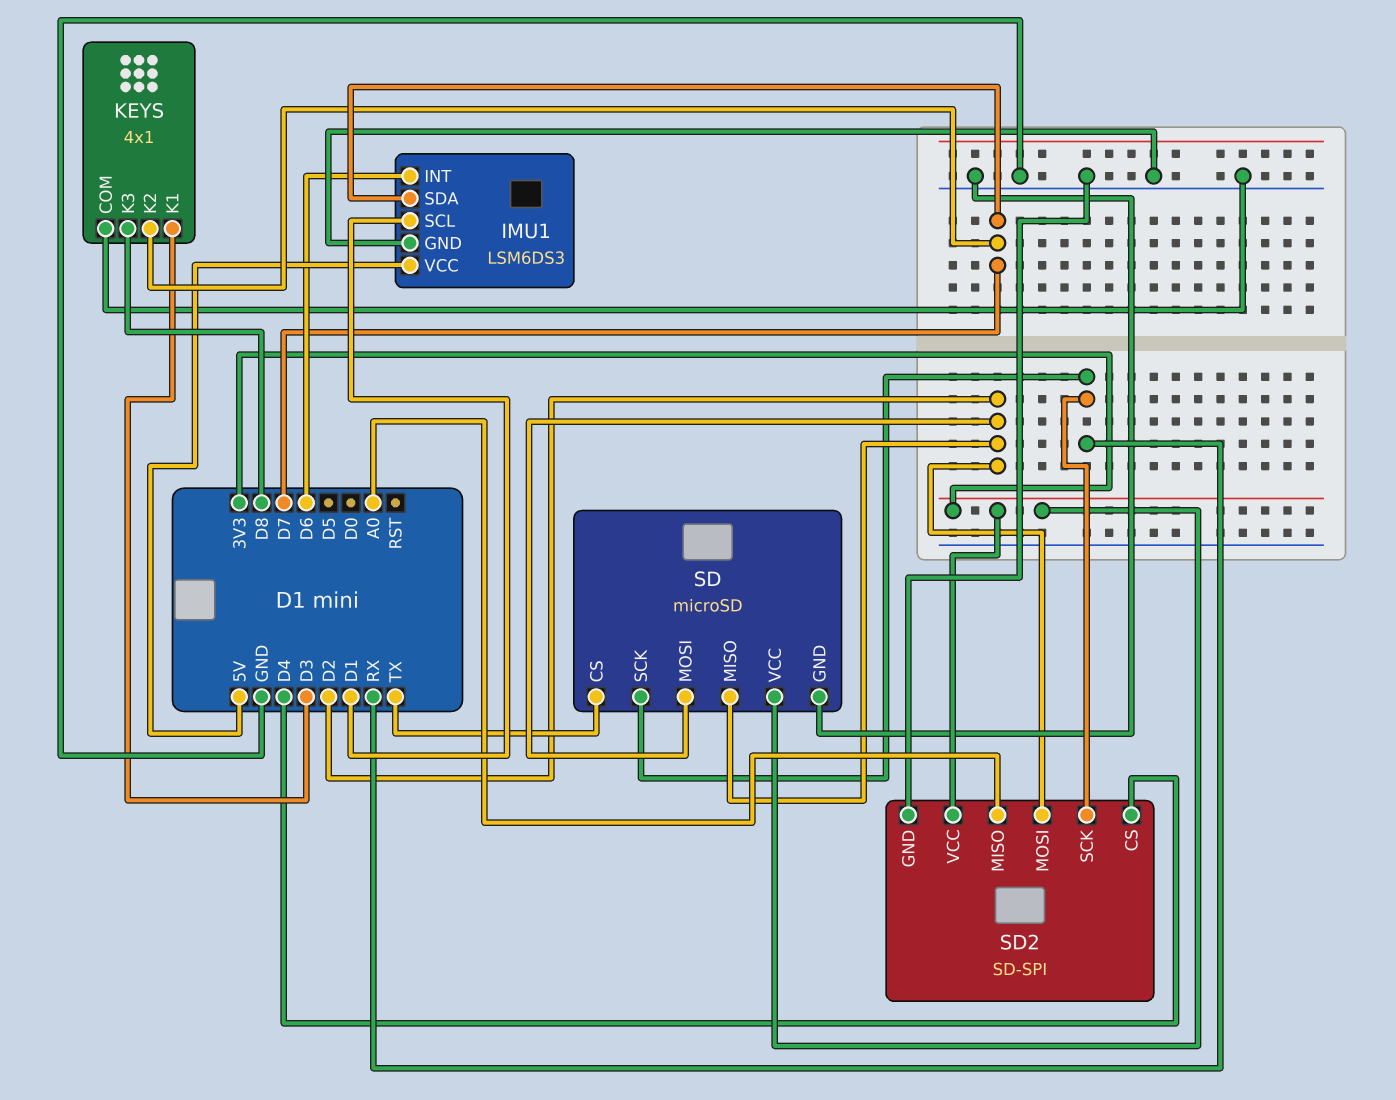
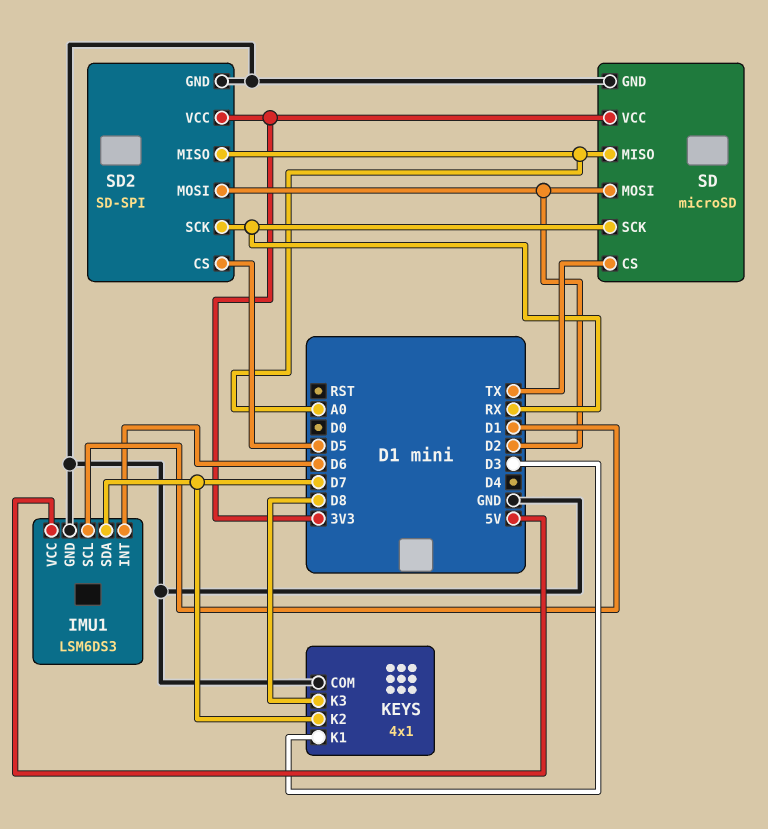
SD pin MISO: D2 -> A0
SD2 pin CS: D4 -> D5

